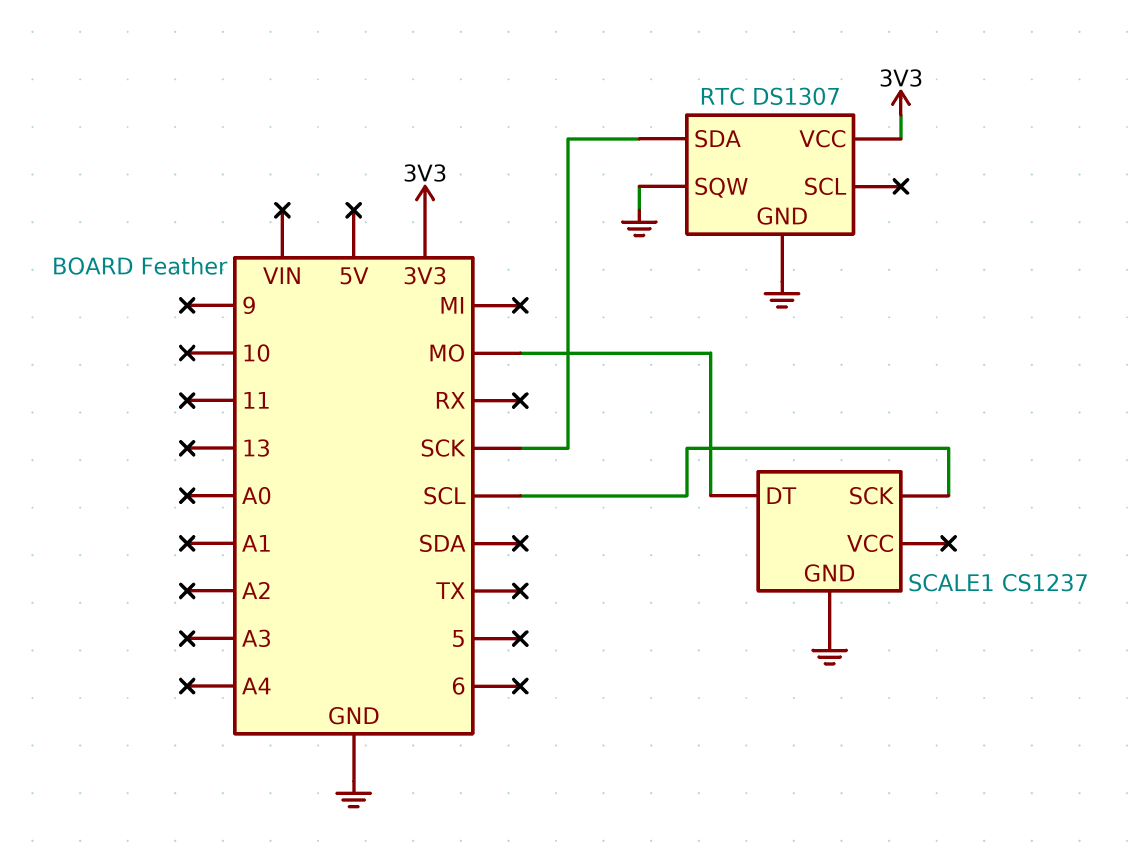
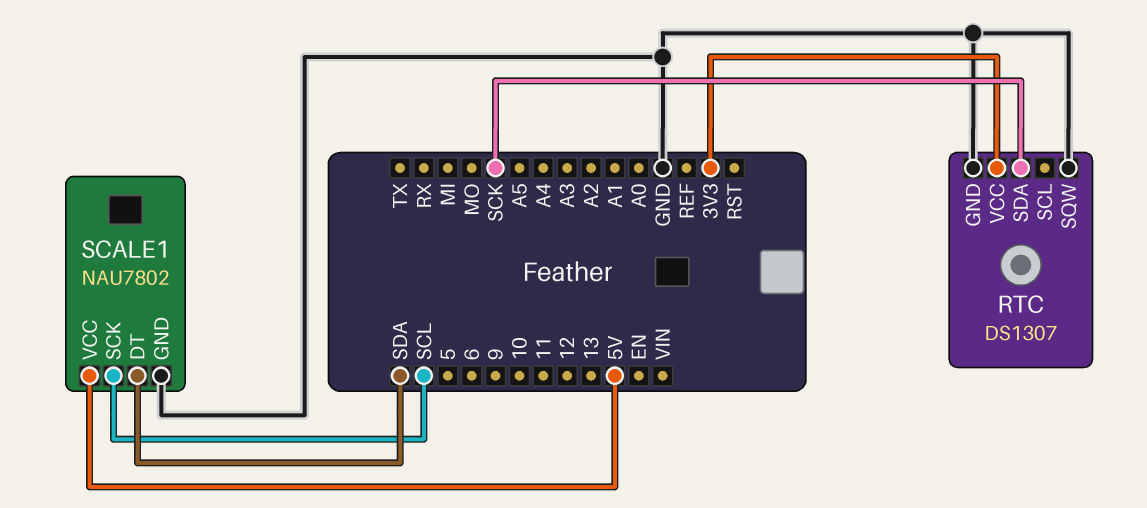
SCALE1: CS1237 -> NAU7802
SCALE1 pin DT: MO -> SDA
SCALE1 pin VCC: none -> 5V

